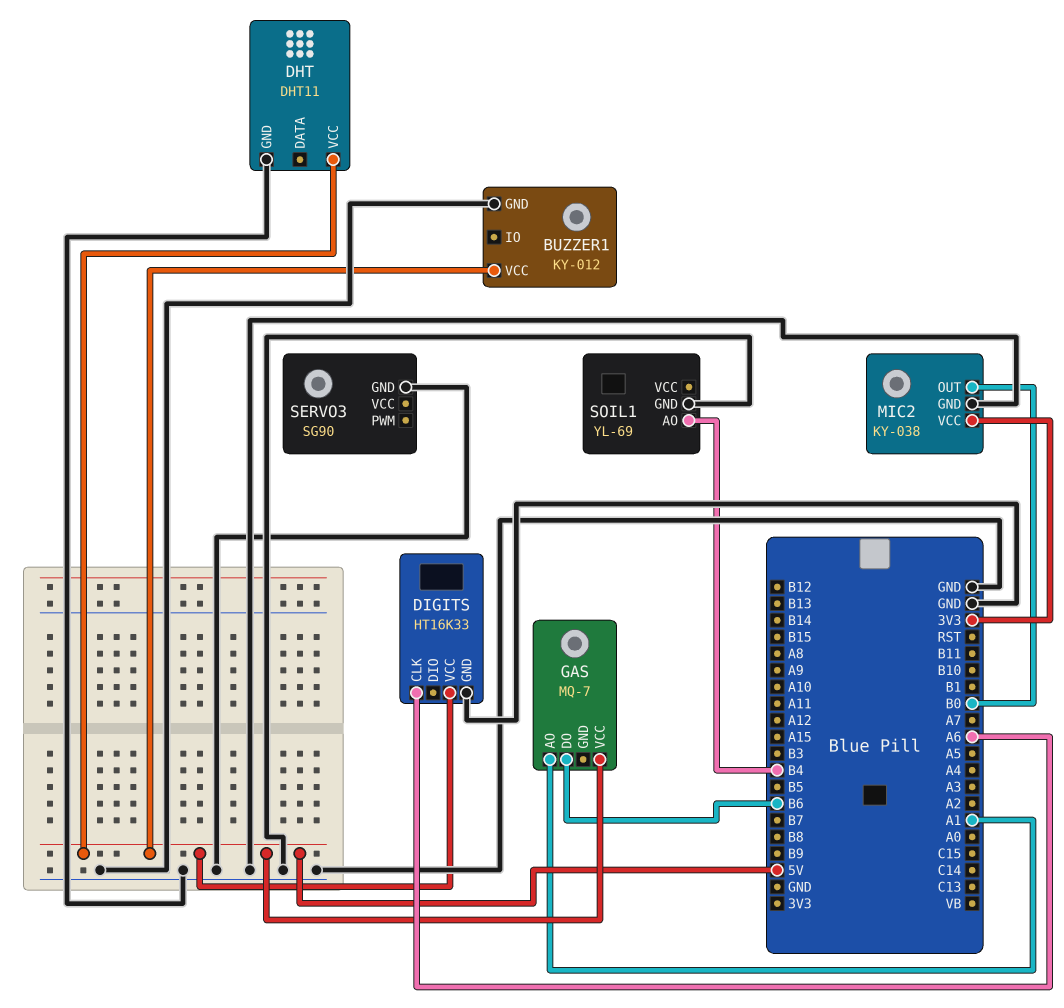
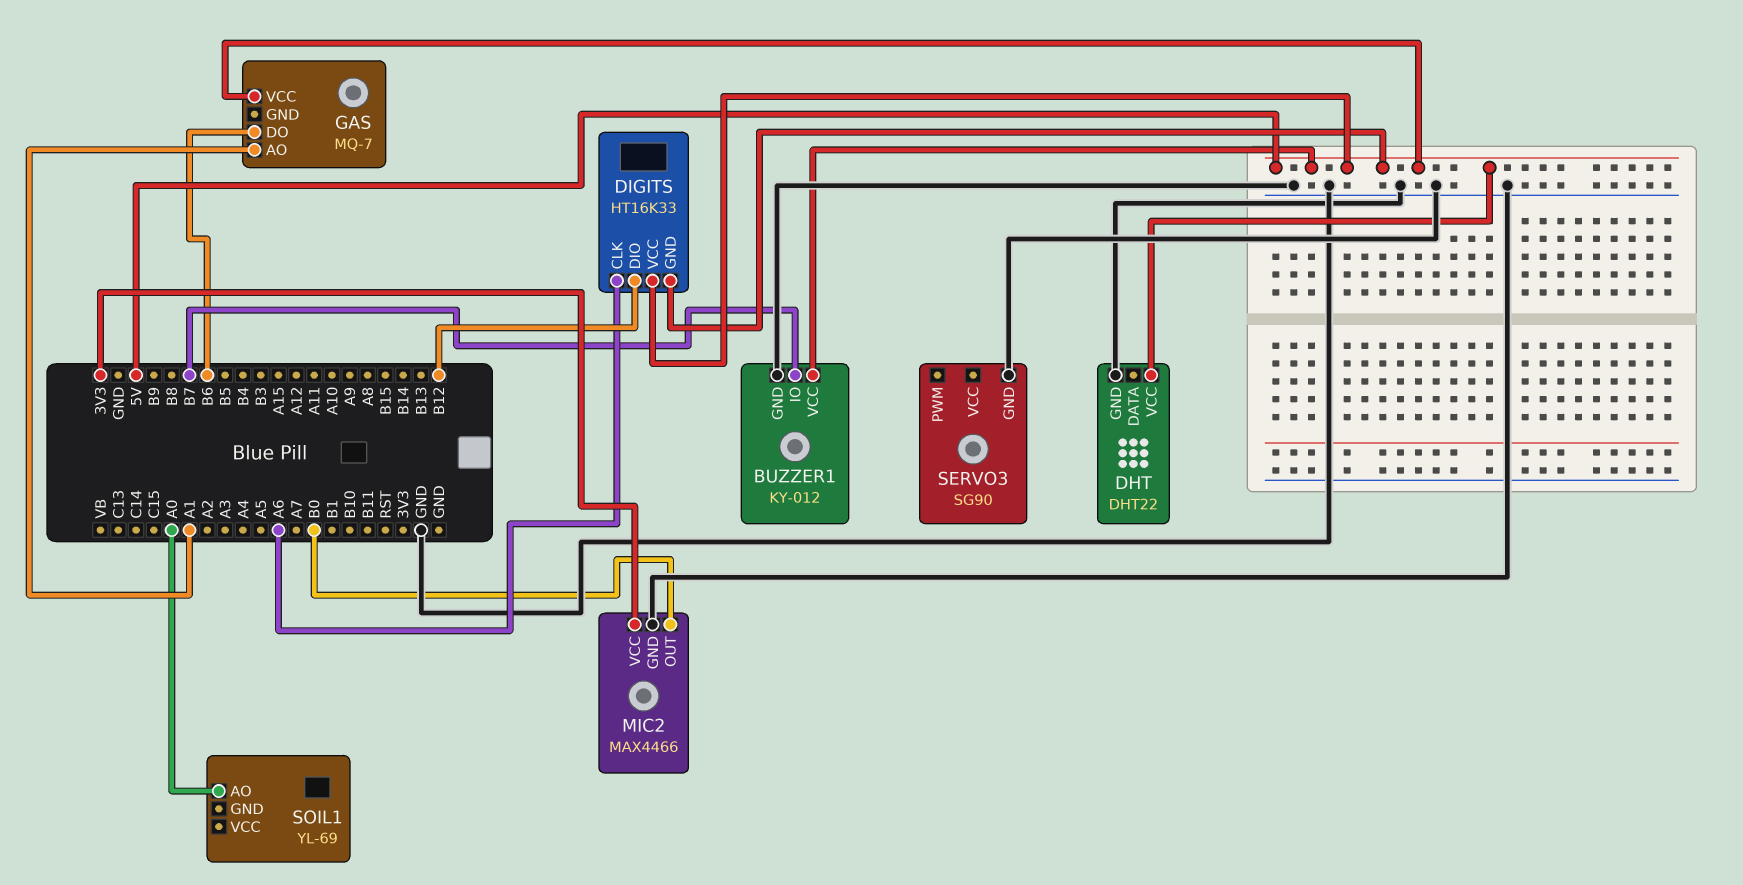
BUZZER1 pin IO: none -> B7
DHT: DHT11 -> DHT22
DIGITS pin DIO: none -> B12
DIGITS pin GND: GND -> 5V
MIC2: KY-038 -> MAX4466
SOIL1 pin AO: B4 -> A0
SOIL1 pin GND: GND -> none

